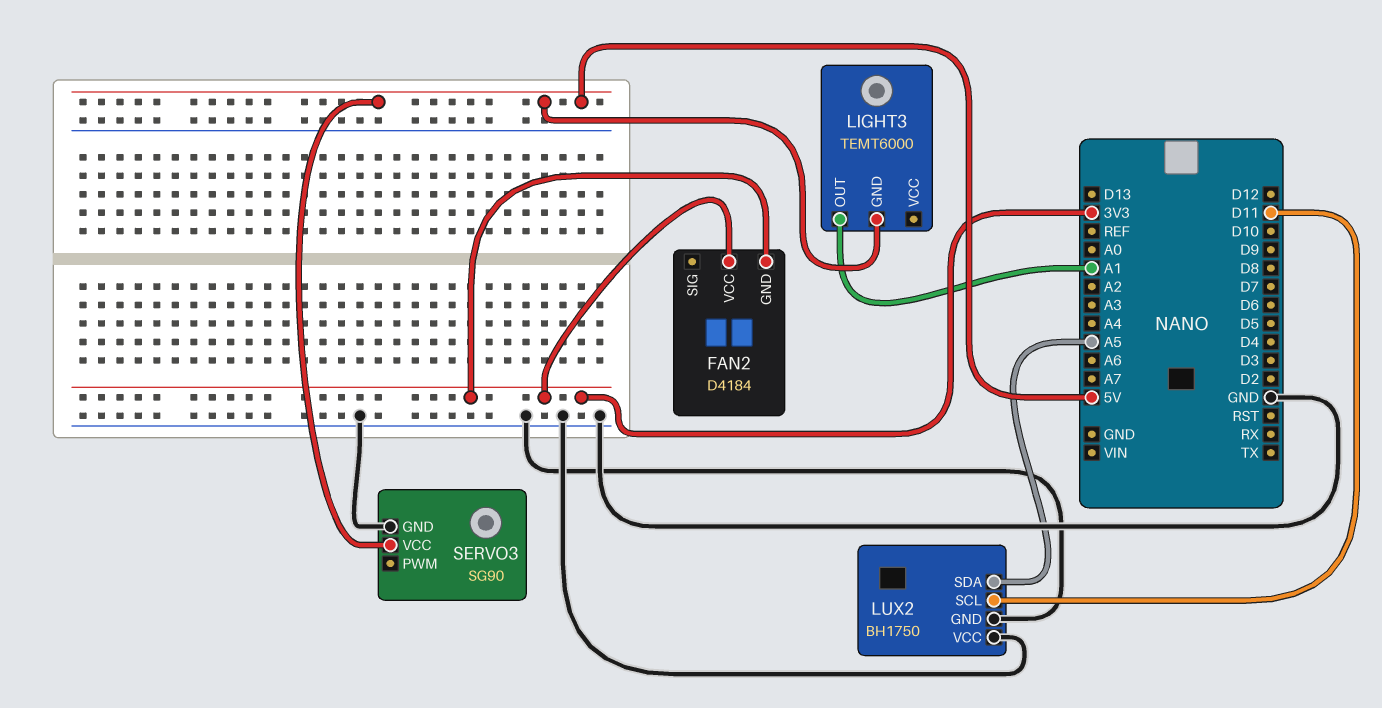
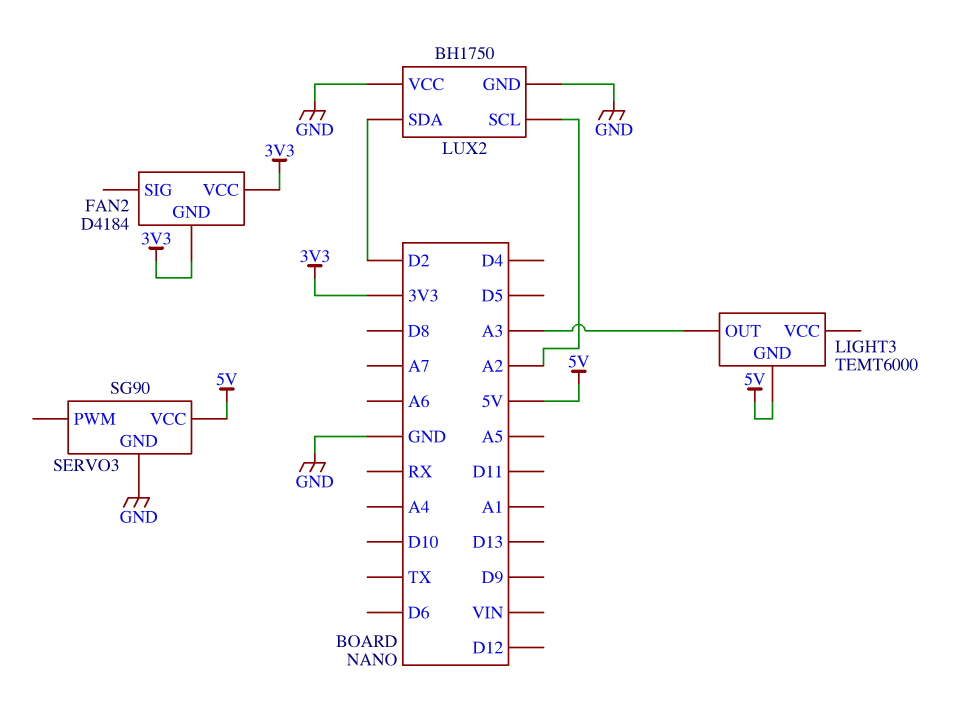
LIGHT3 pin OUT: A1 -> A3
LUX2 pin SCL: D11 -> A2
LUX2 pin SDA: A5 -> D2

